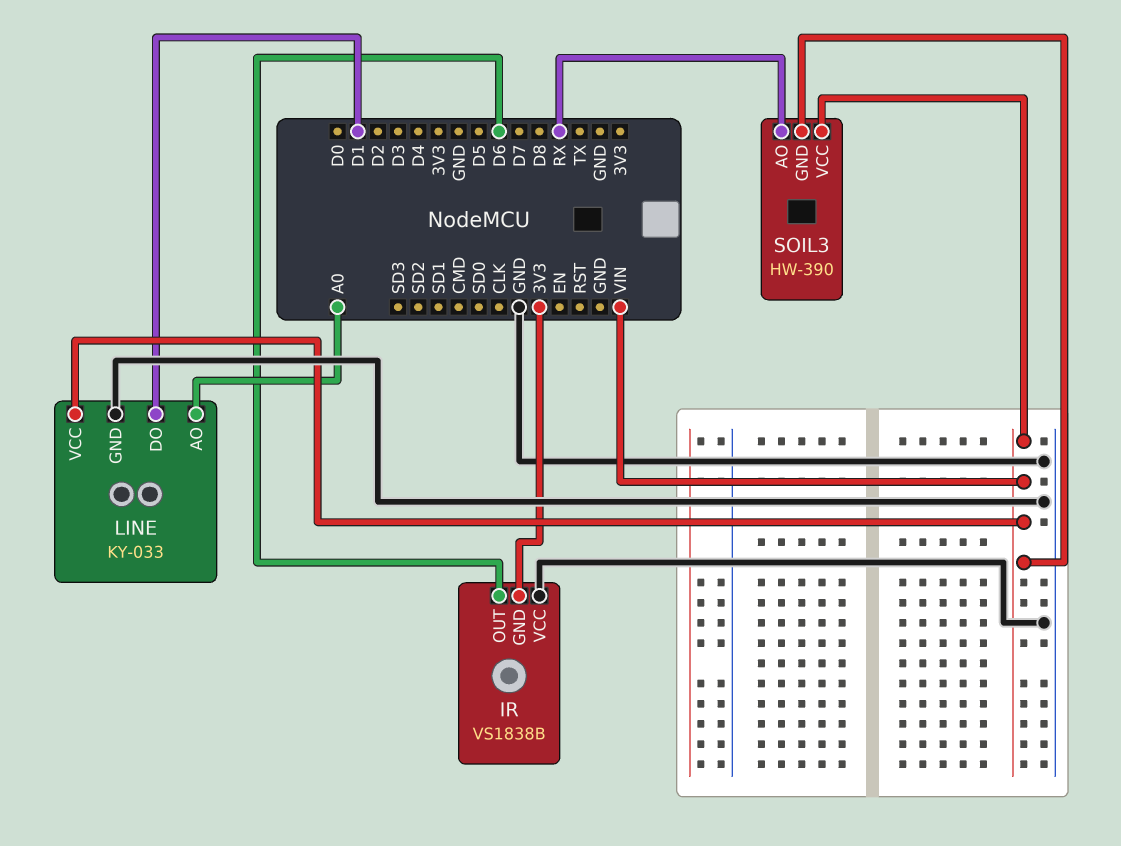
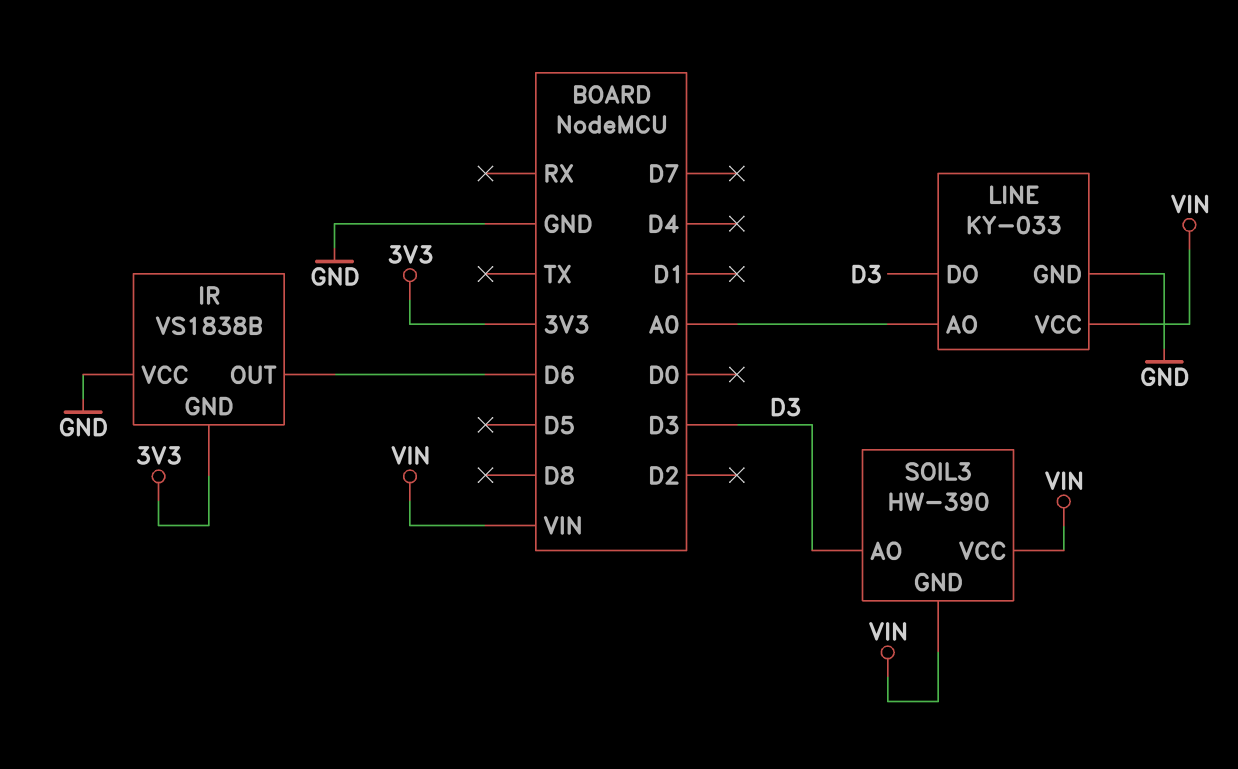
LINE pin DO: D1 -> D3
SOIL3 pin AO: RX -> D3

